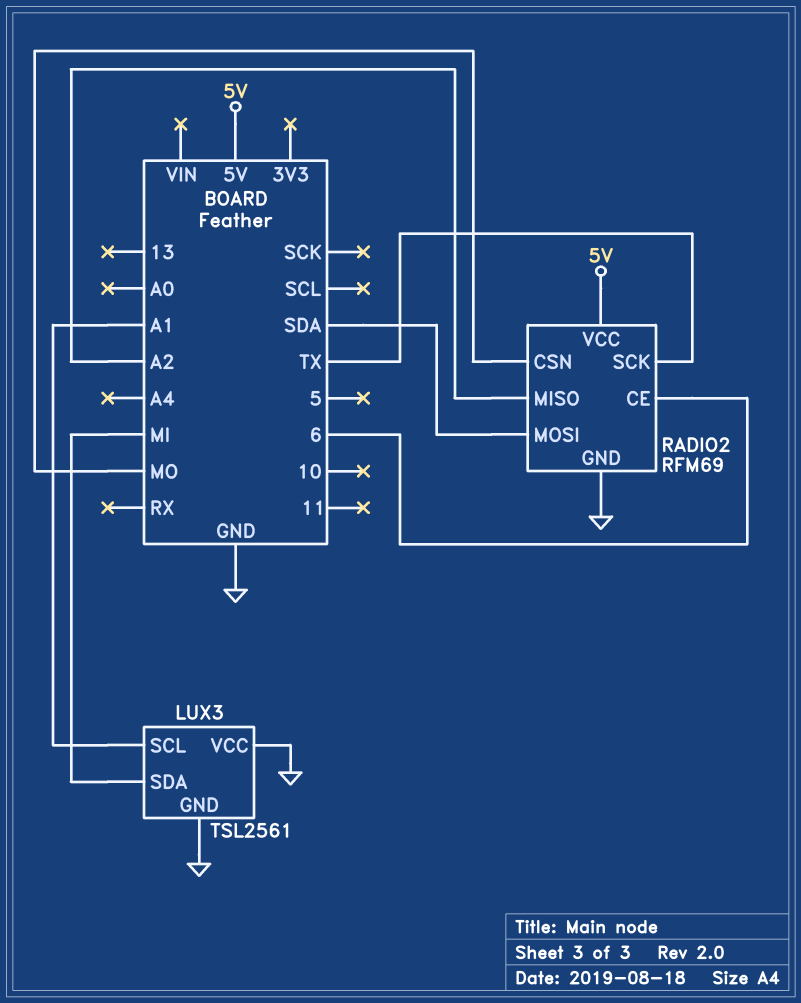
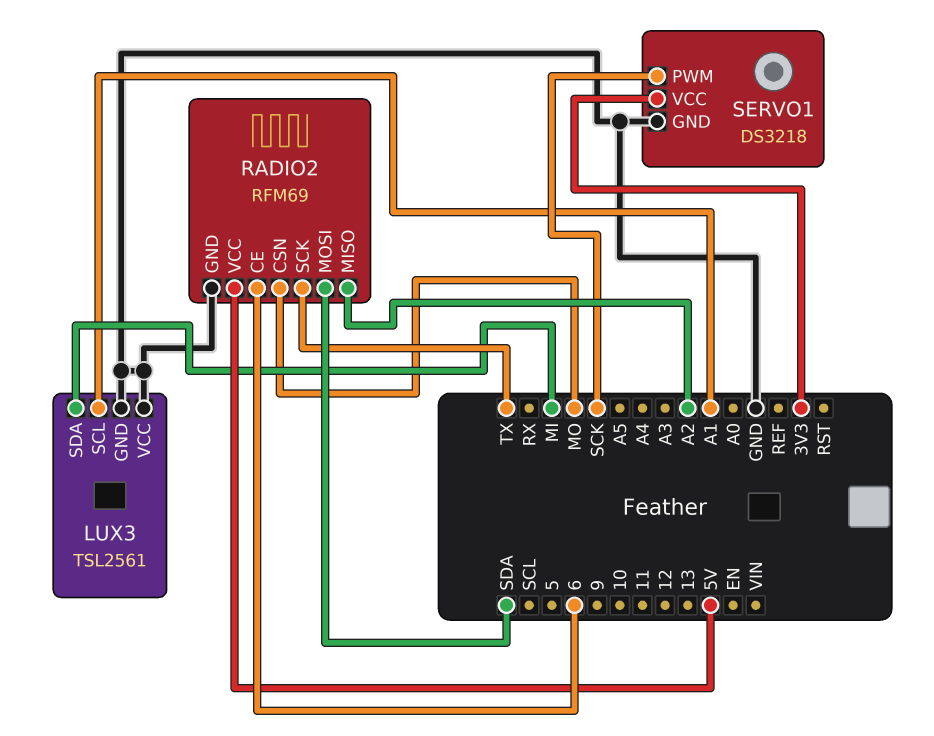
SERVO1: none -> DS3218
SERVO1 pin GND: none -> GND
SERVO1 pin PWM: none -> SCK
SERVO1 pin VCC: none -> 3V3

